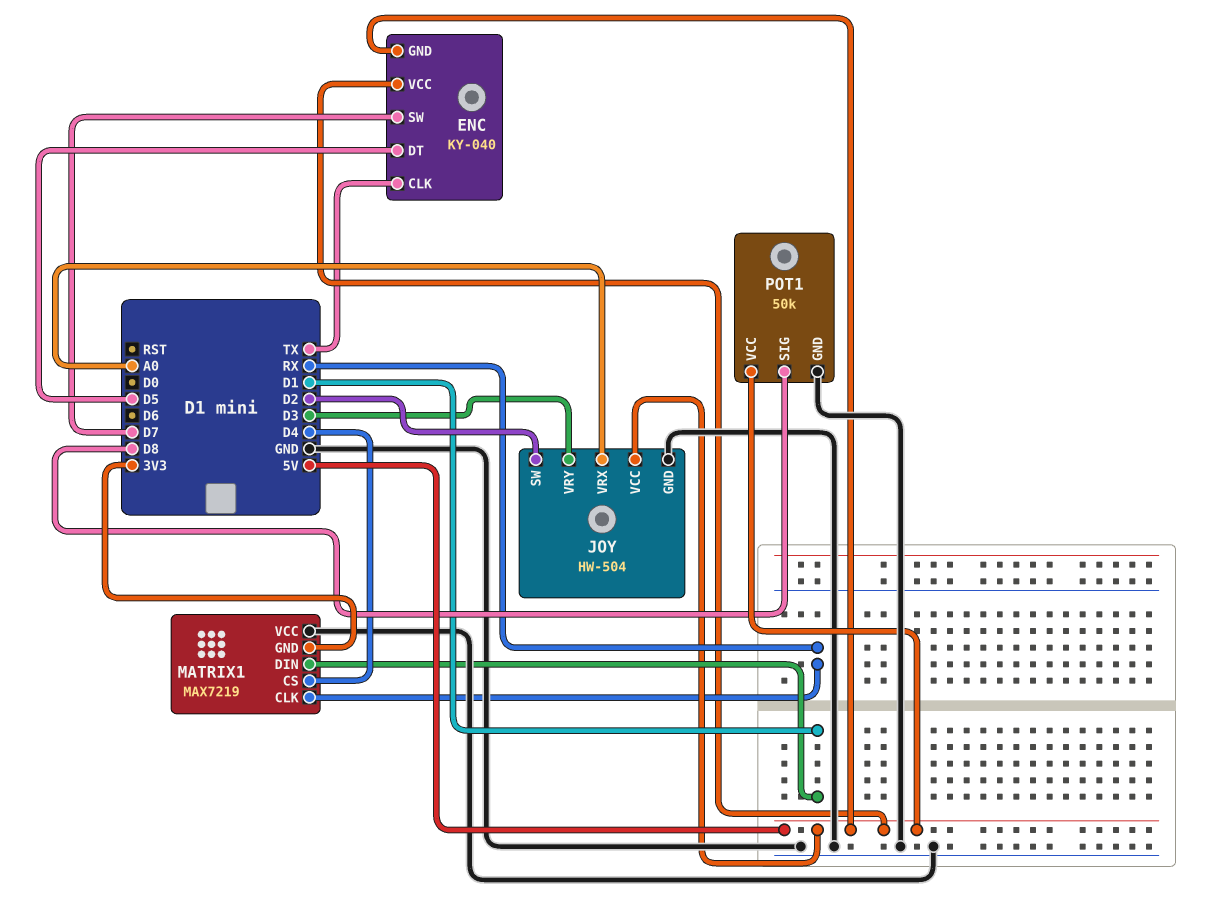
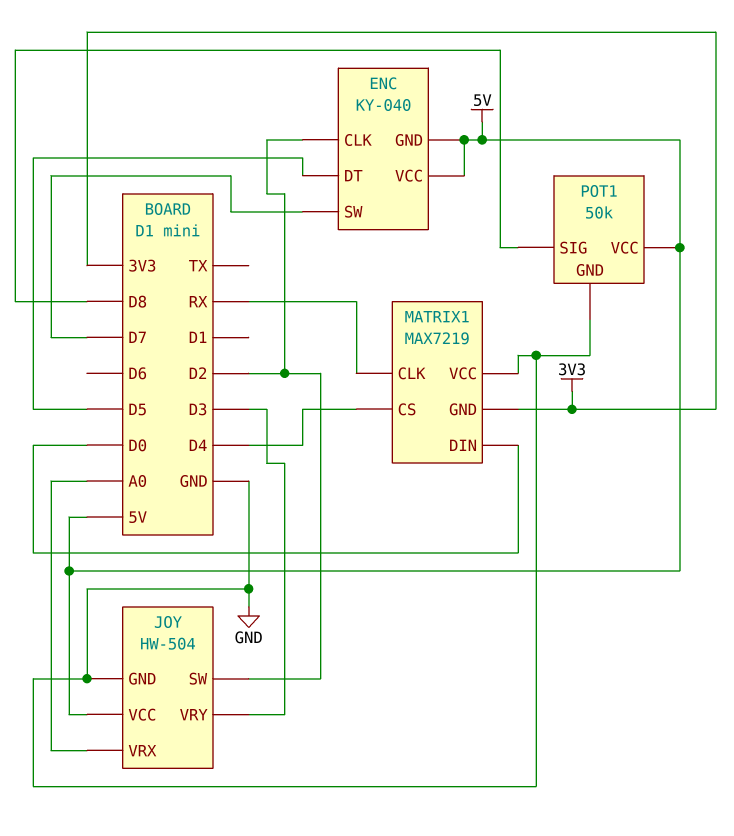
ENC pin CLK: TX -> D2
MATRIX1 pin DIN: D1 -> D0

